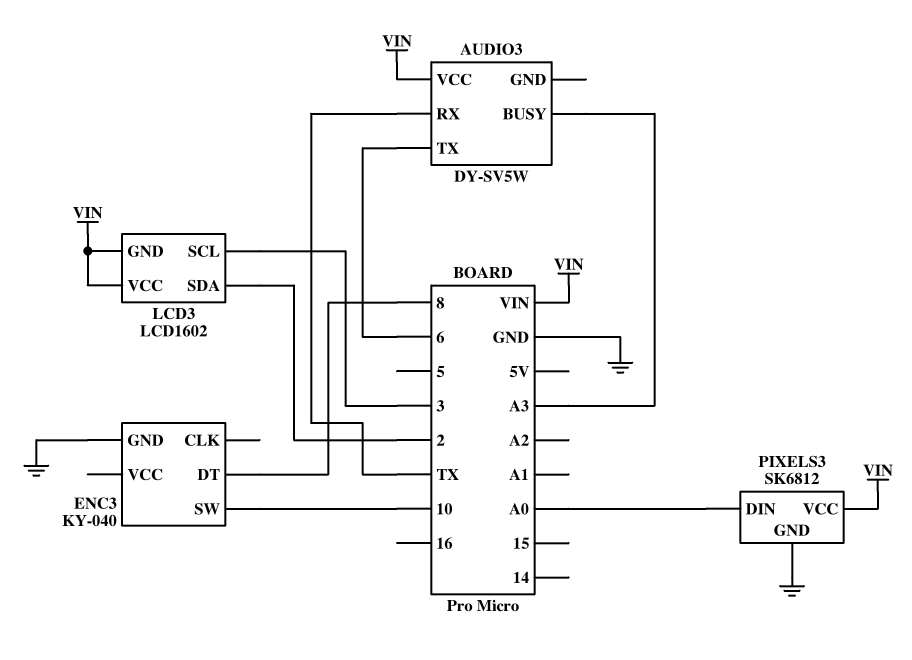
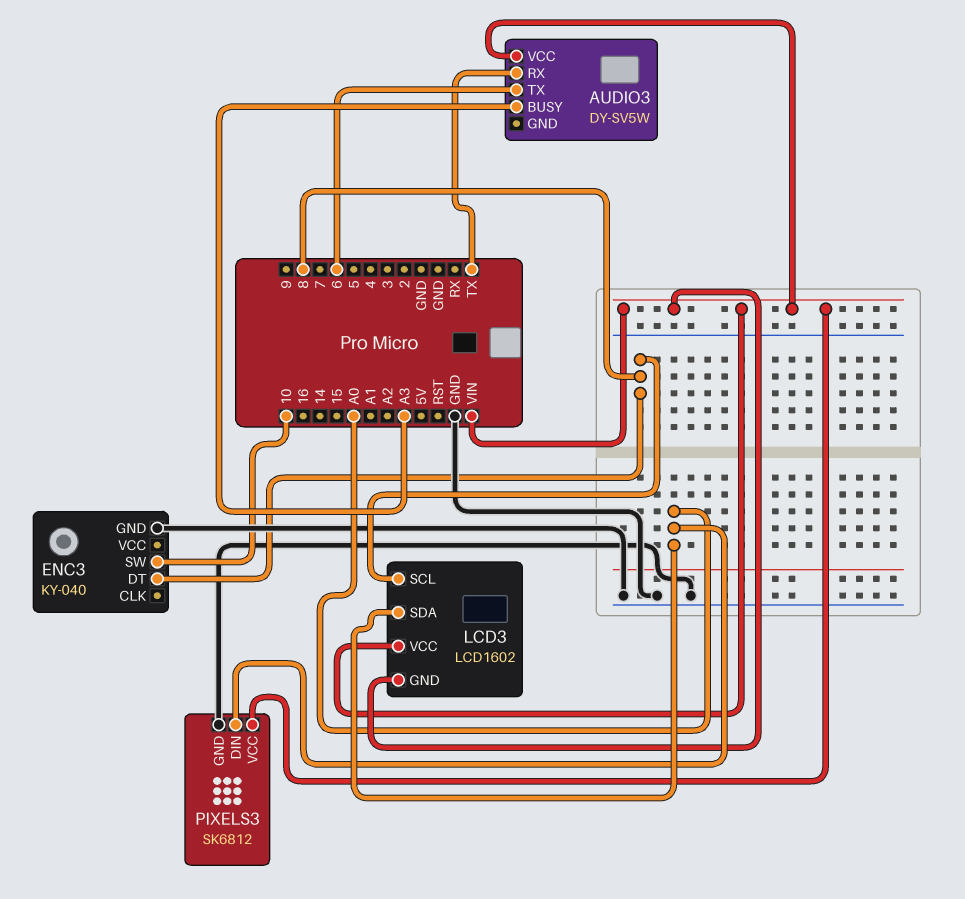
LCD3 pin SCL: 3 -> 8
LCD3 pin SDA: 2 -> A0

